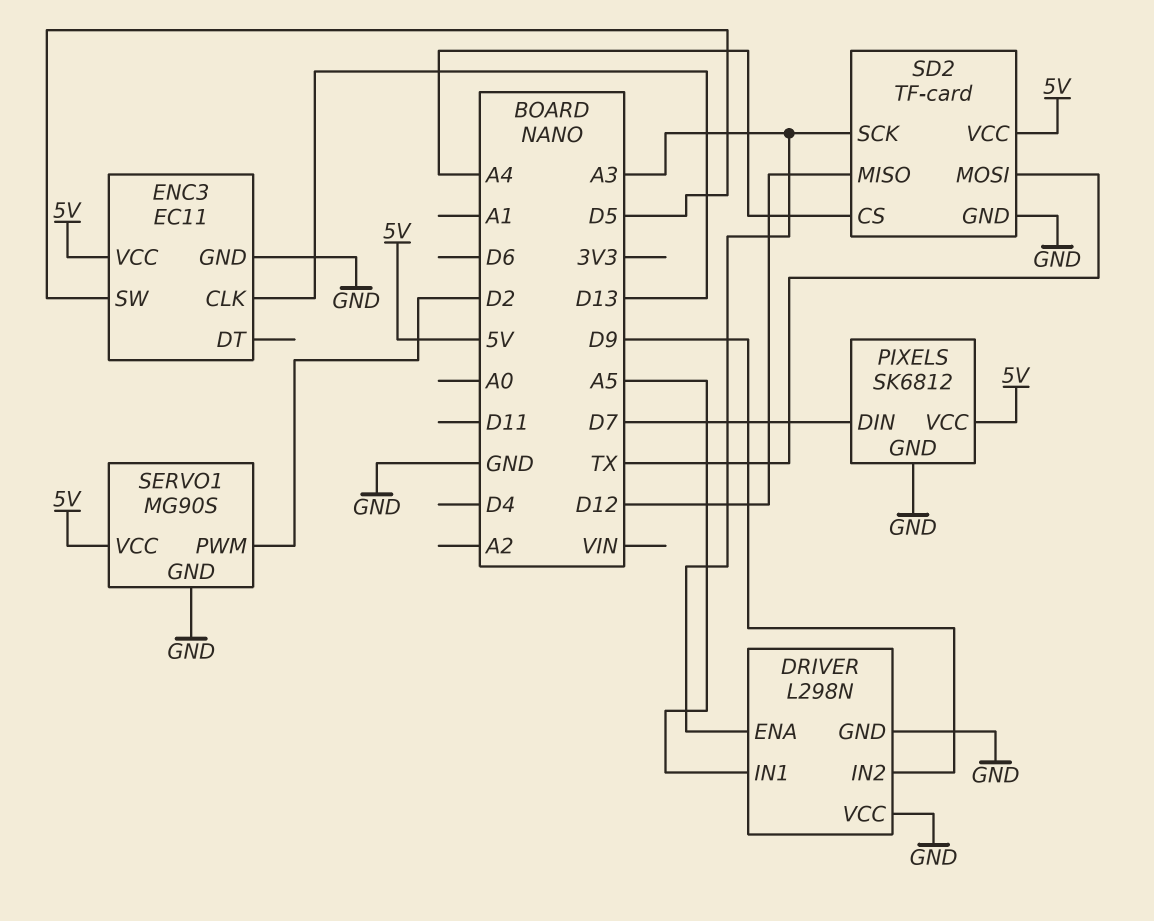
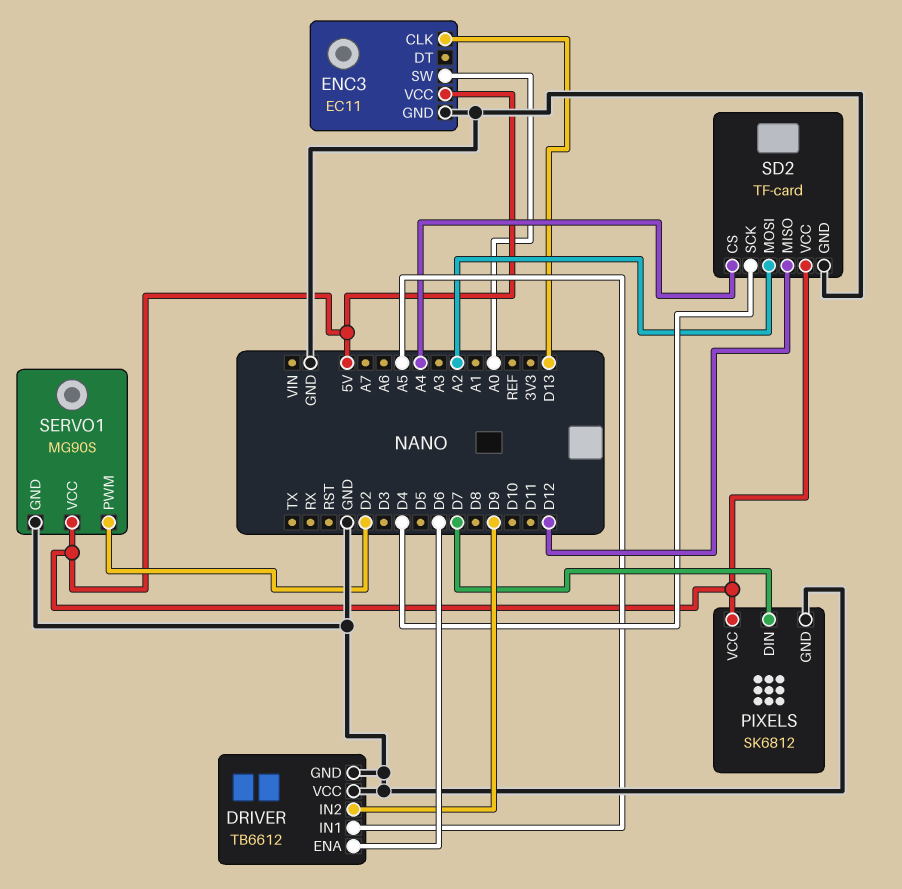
DRIVER: L298N -> TB6612
DRIVER pin ENA: A3 -> D6
ENC3 pin SW: D5 -> A0
SD2 pin MOSI: TX -> A2
SD2 pin SCK: A3 -> D4

